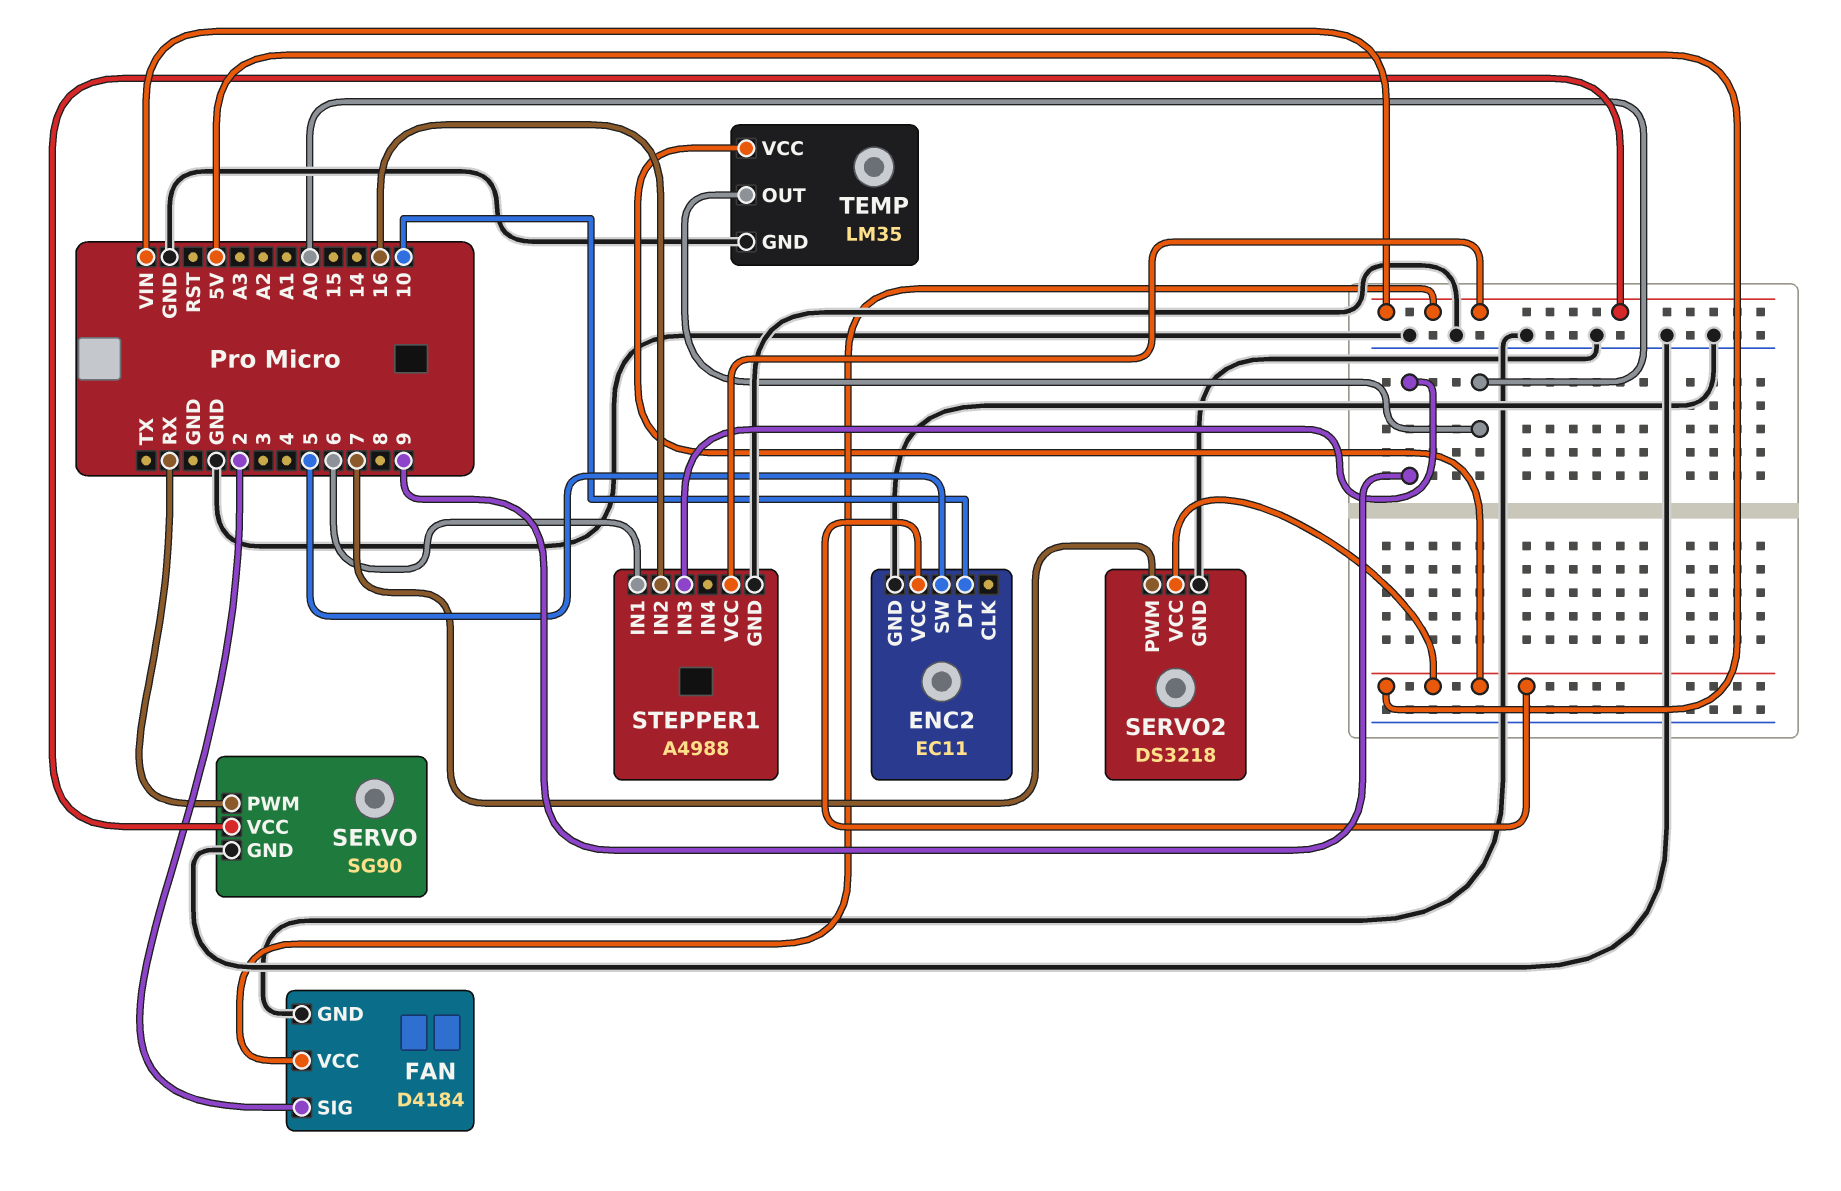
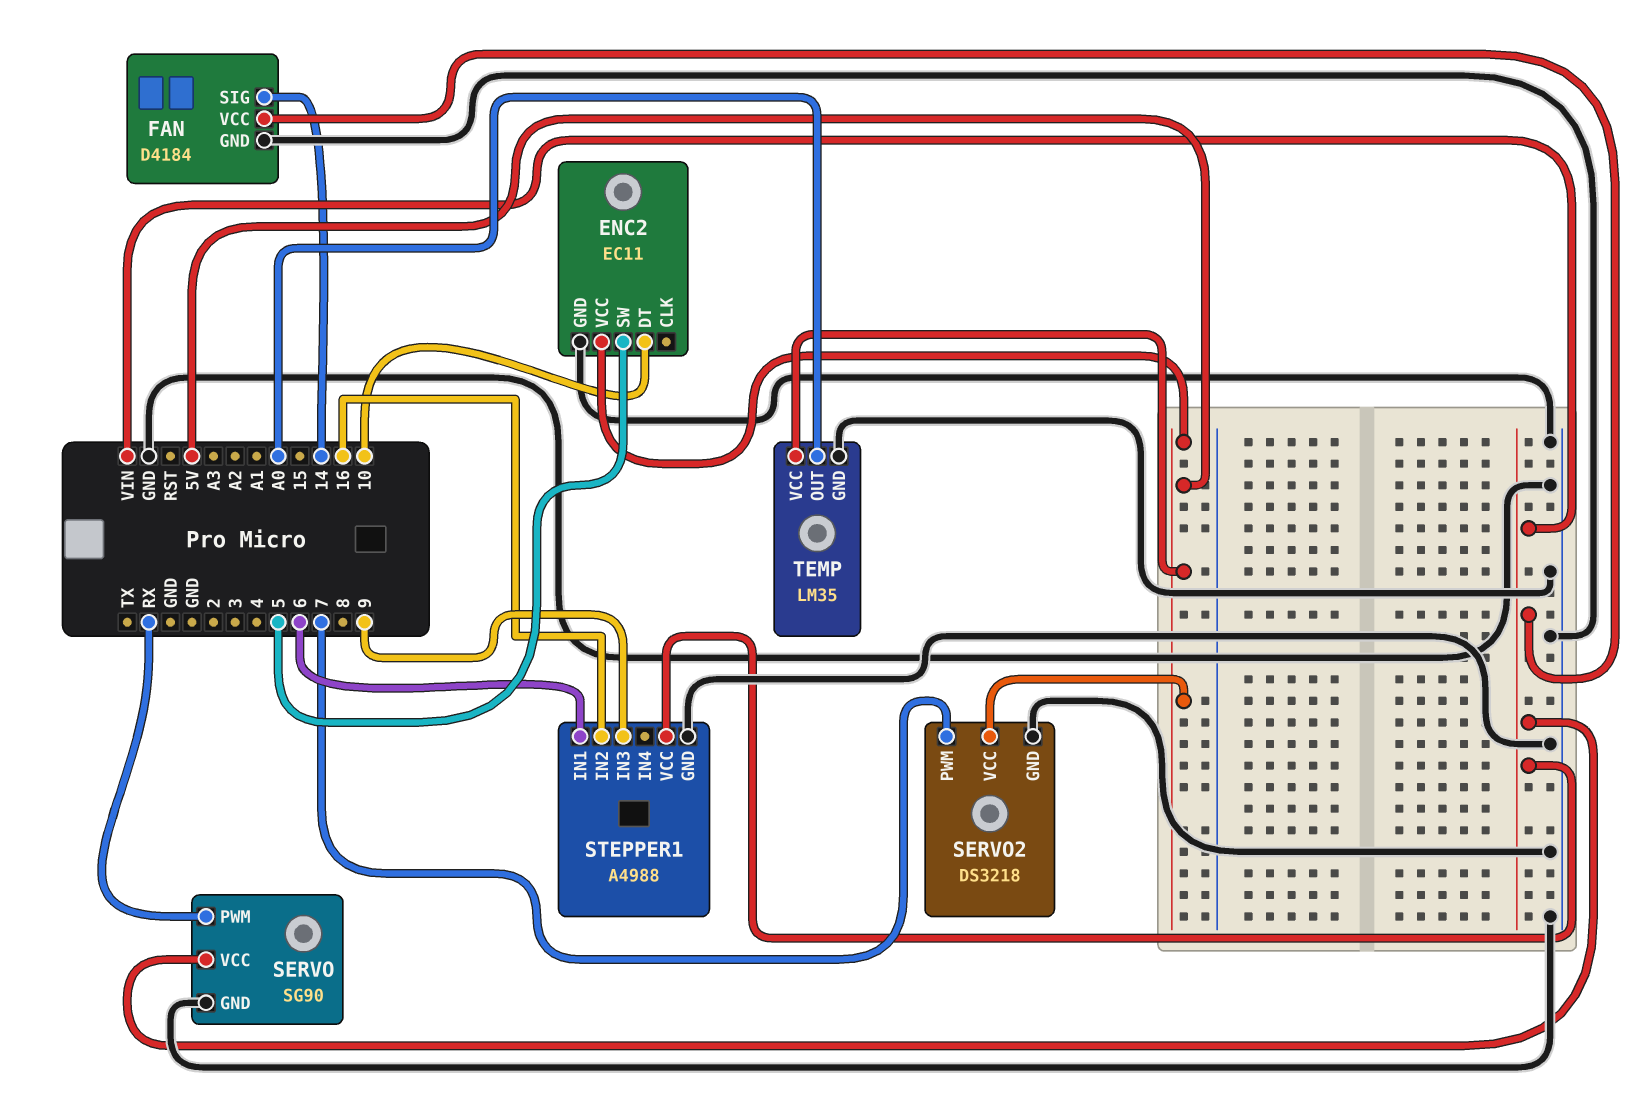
FAN pin SIG: 2 -> 14

